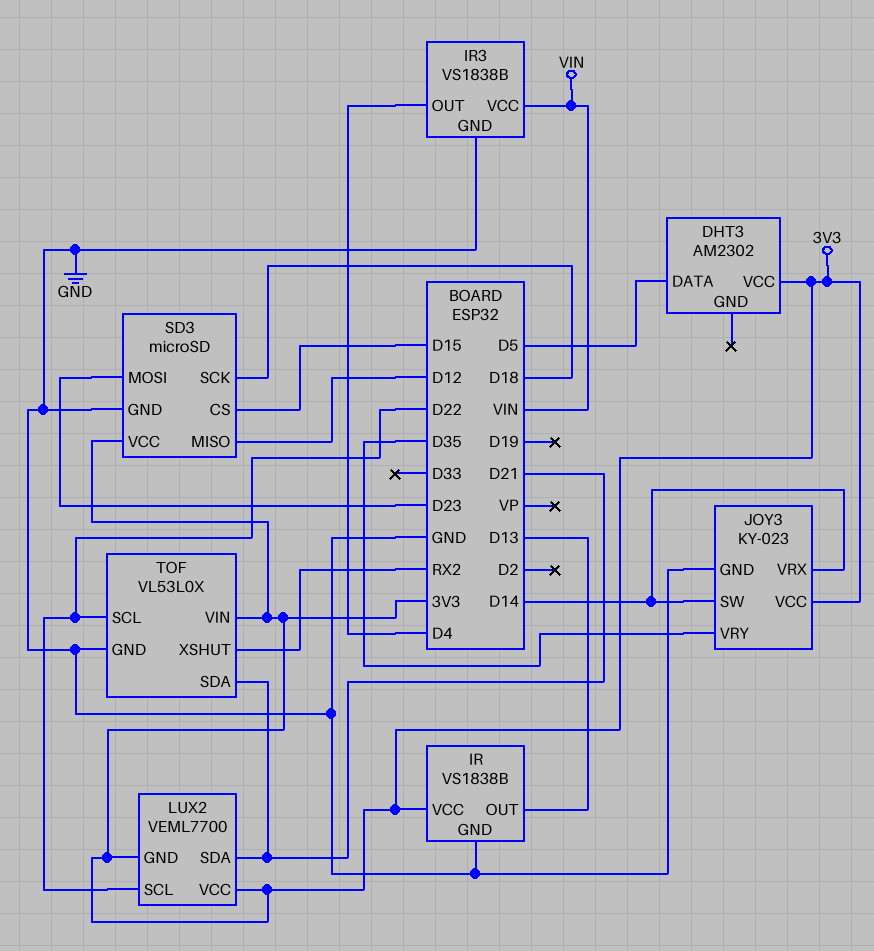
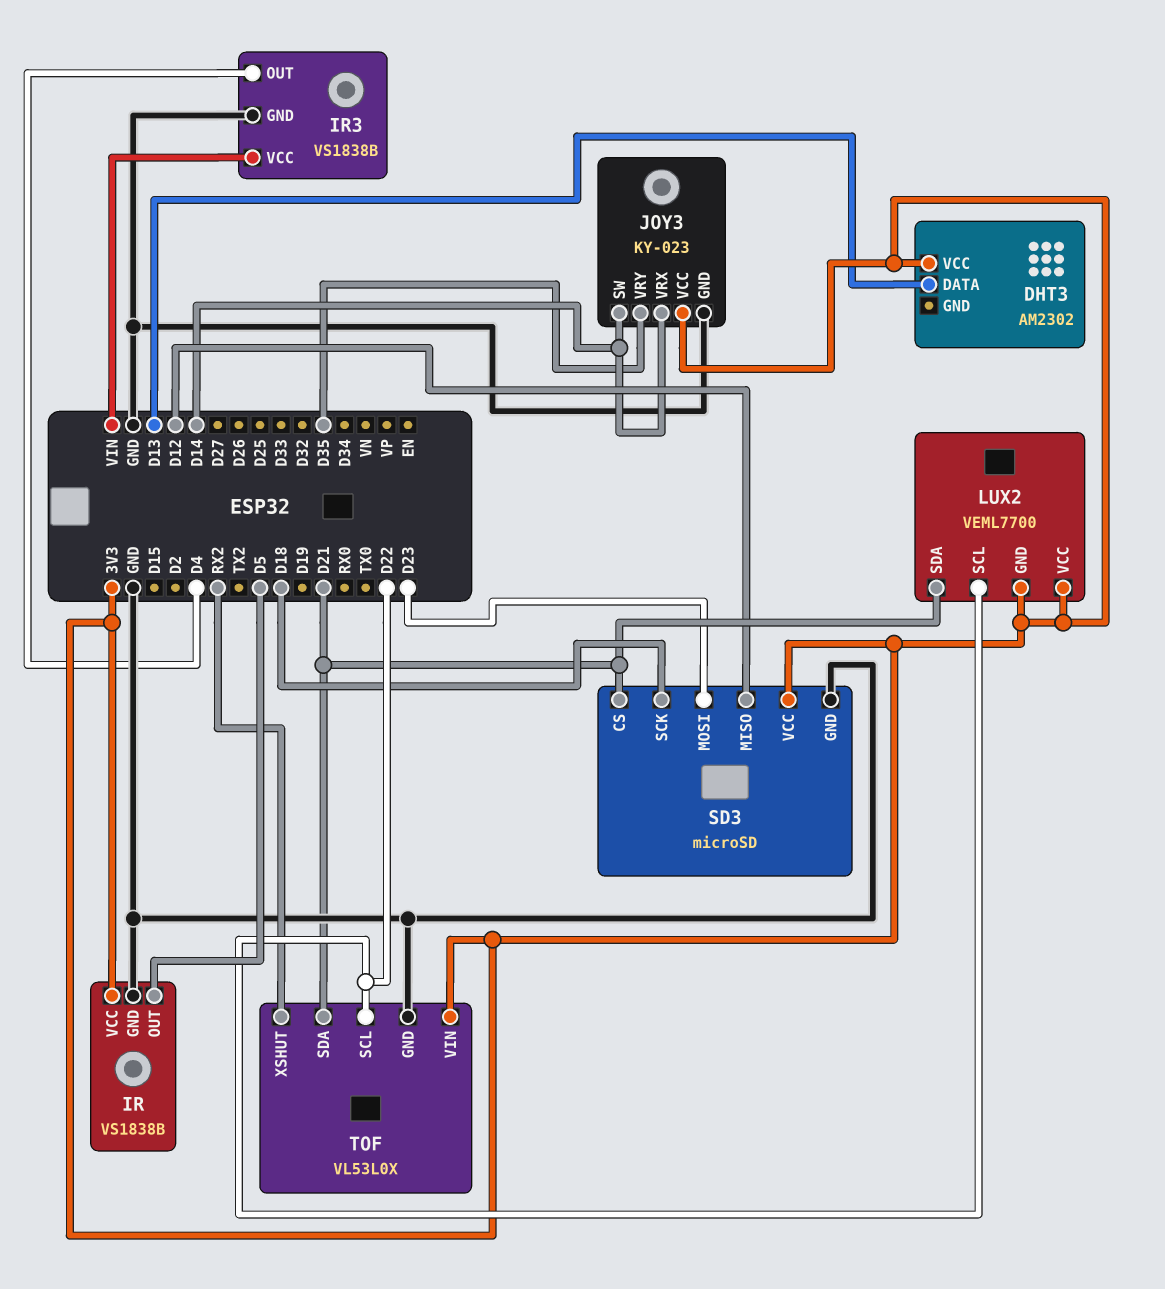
DHT3 pin DATA: D5 -> D13
IR pin OUT: D13 -> D5
SD3 pin CS: D15 -> D21

